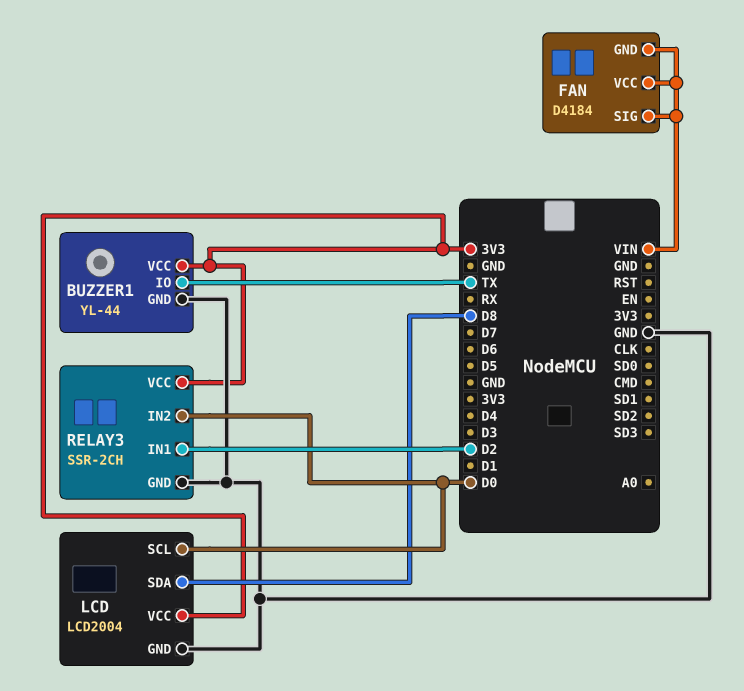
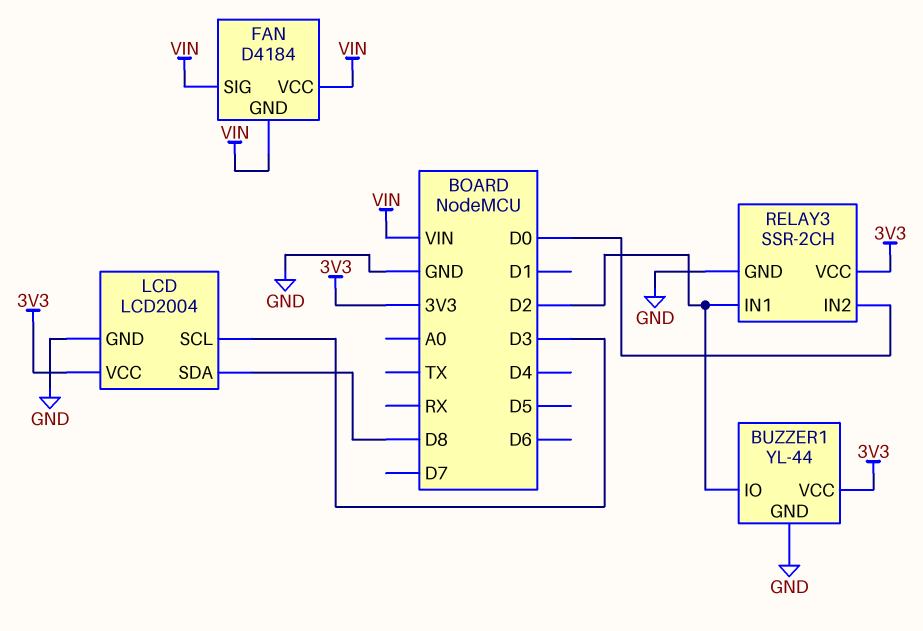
BUZZER1 pin IO: TX -> D2
LCD pin SCL: D0 -> D3

